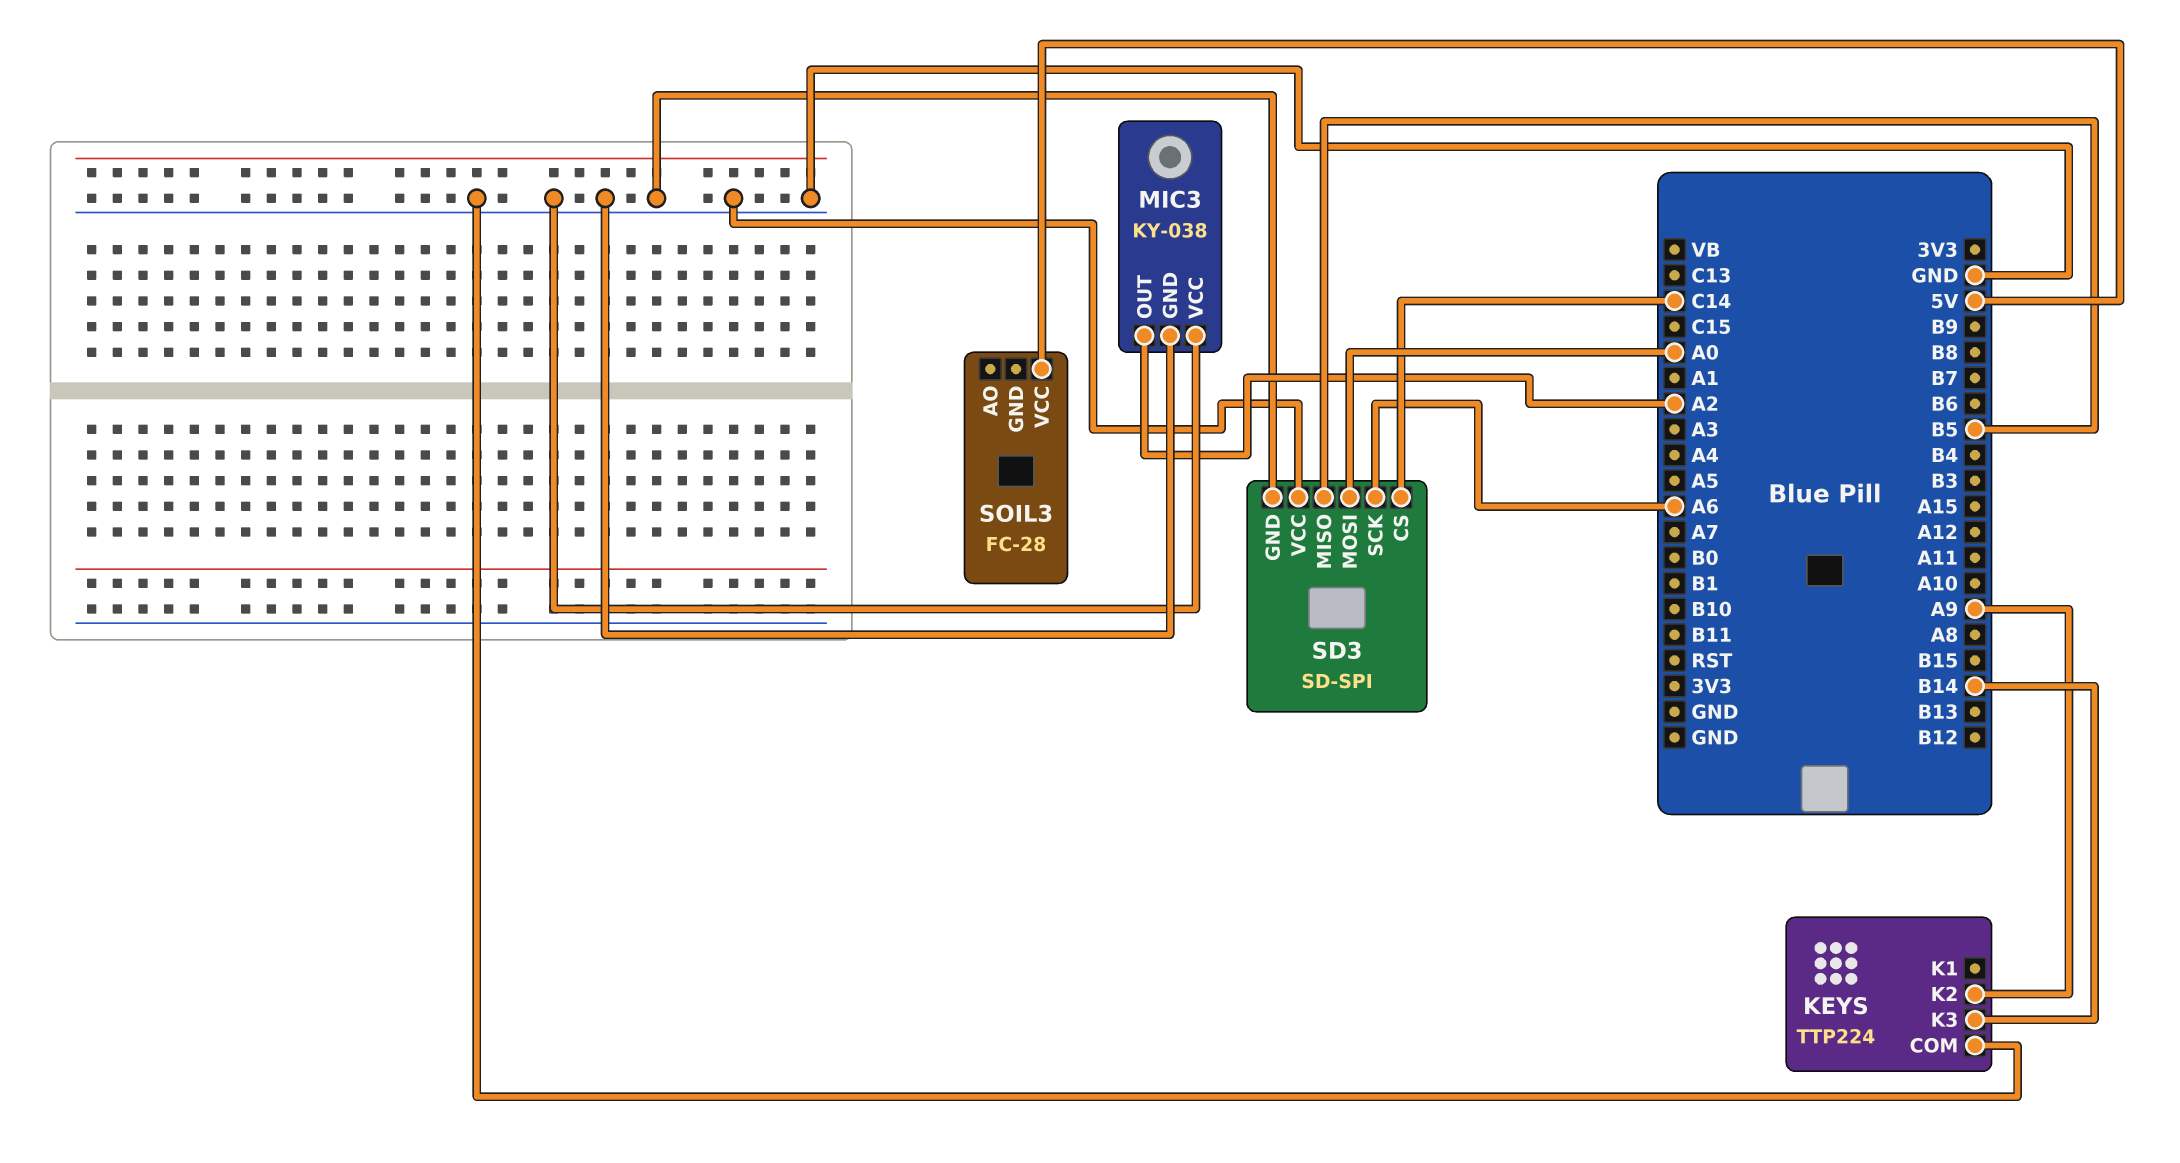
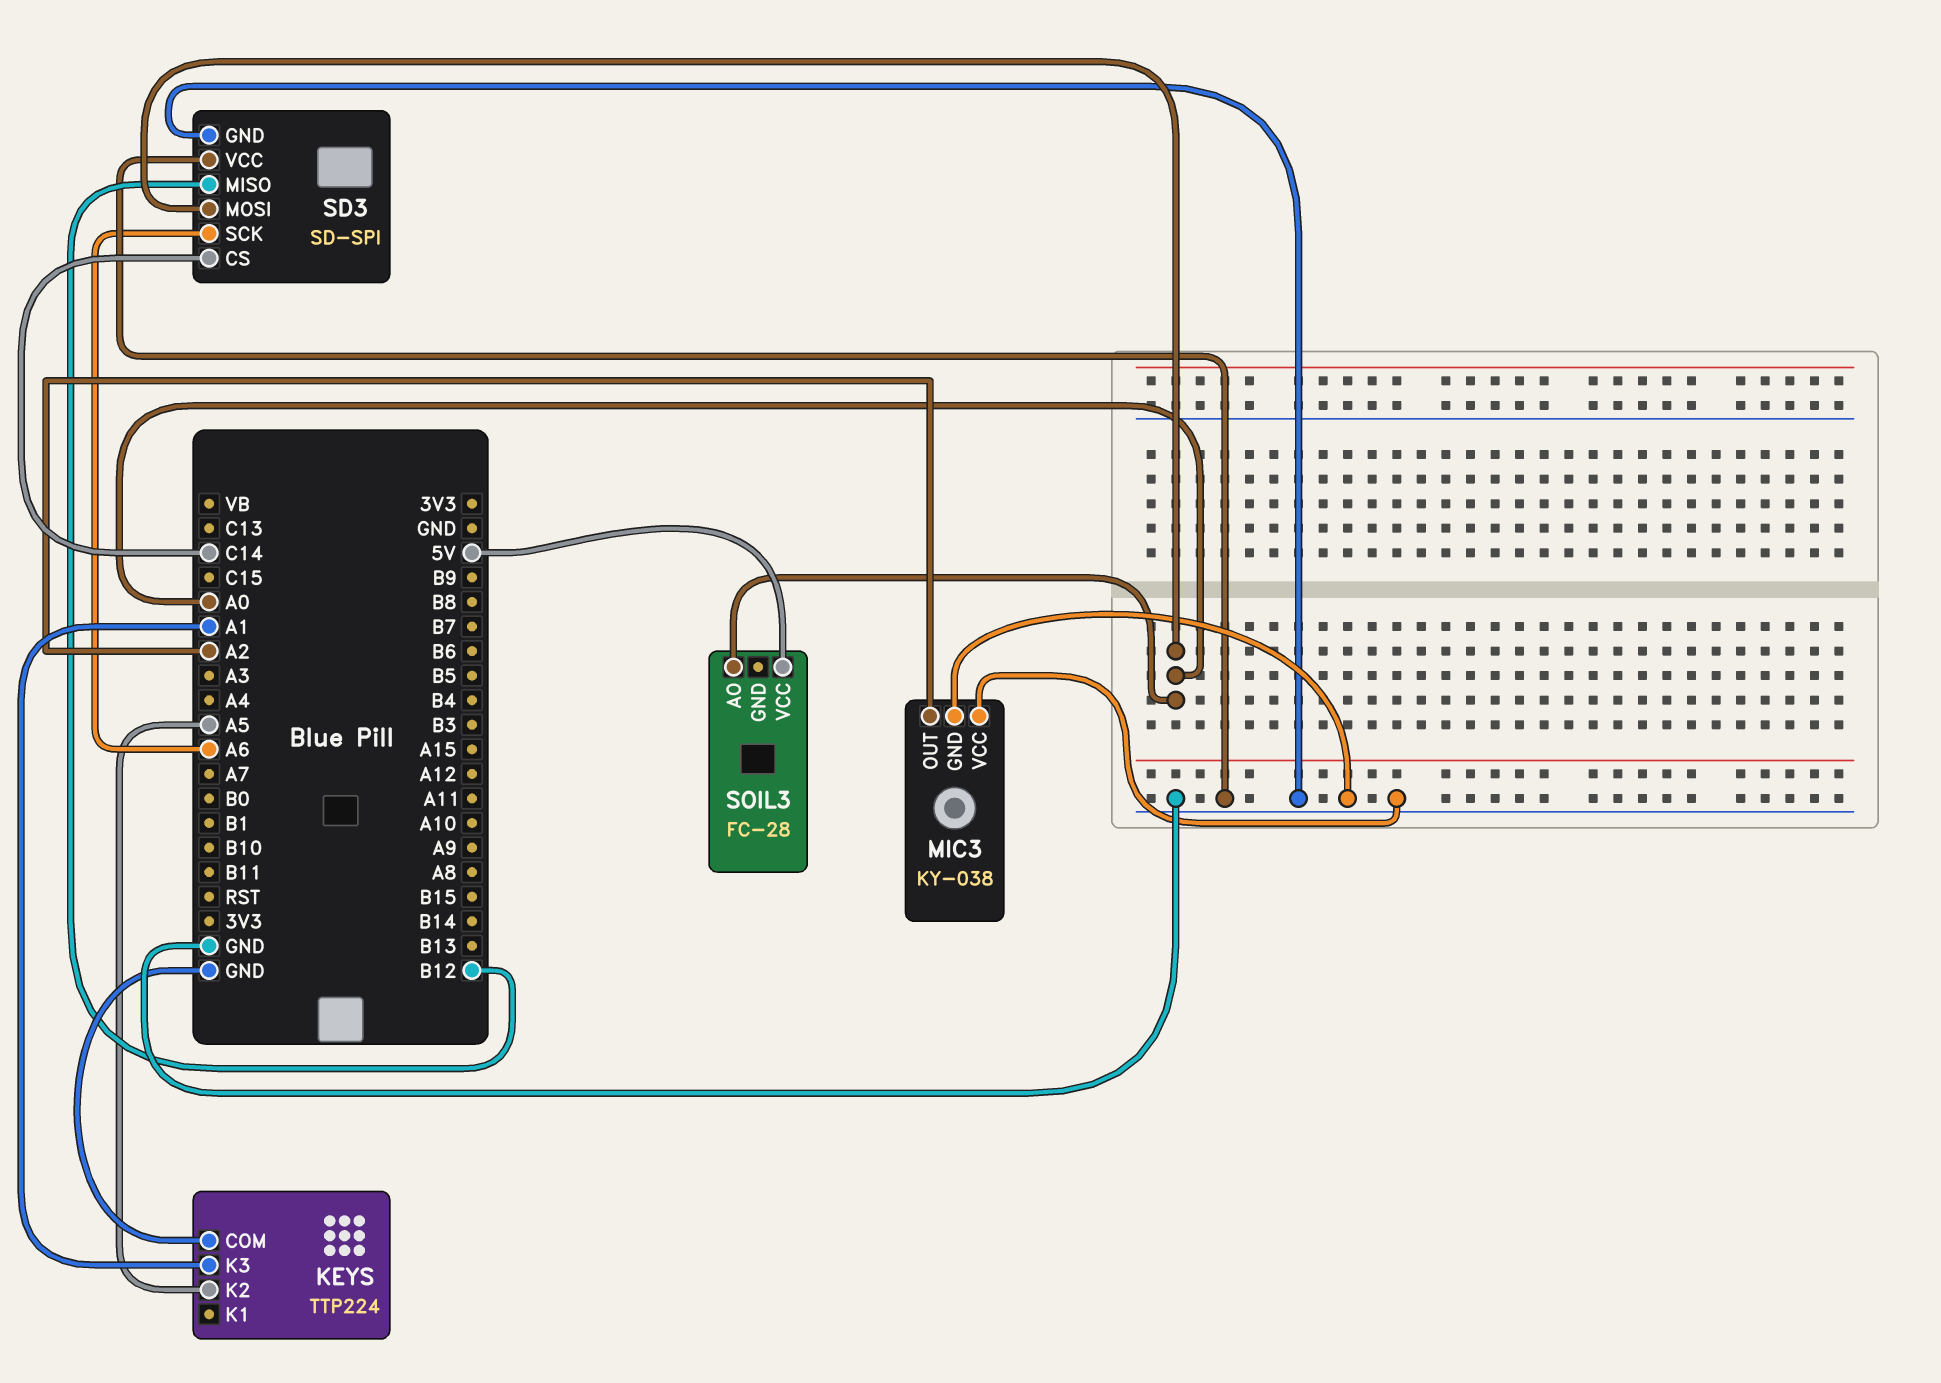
KEYS pin K2: A9 -> A5
KEYS pin K3: B14 -> A1
SD3 pin MISO: B5 -> B12
SOIL3 pin AO: none -> A0

